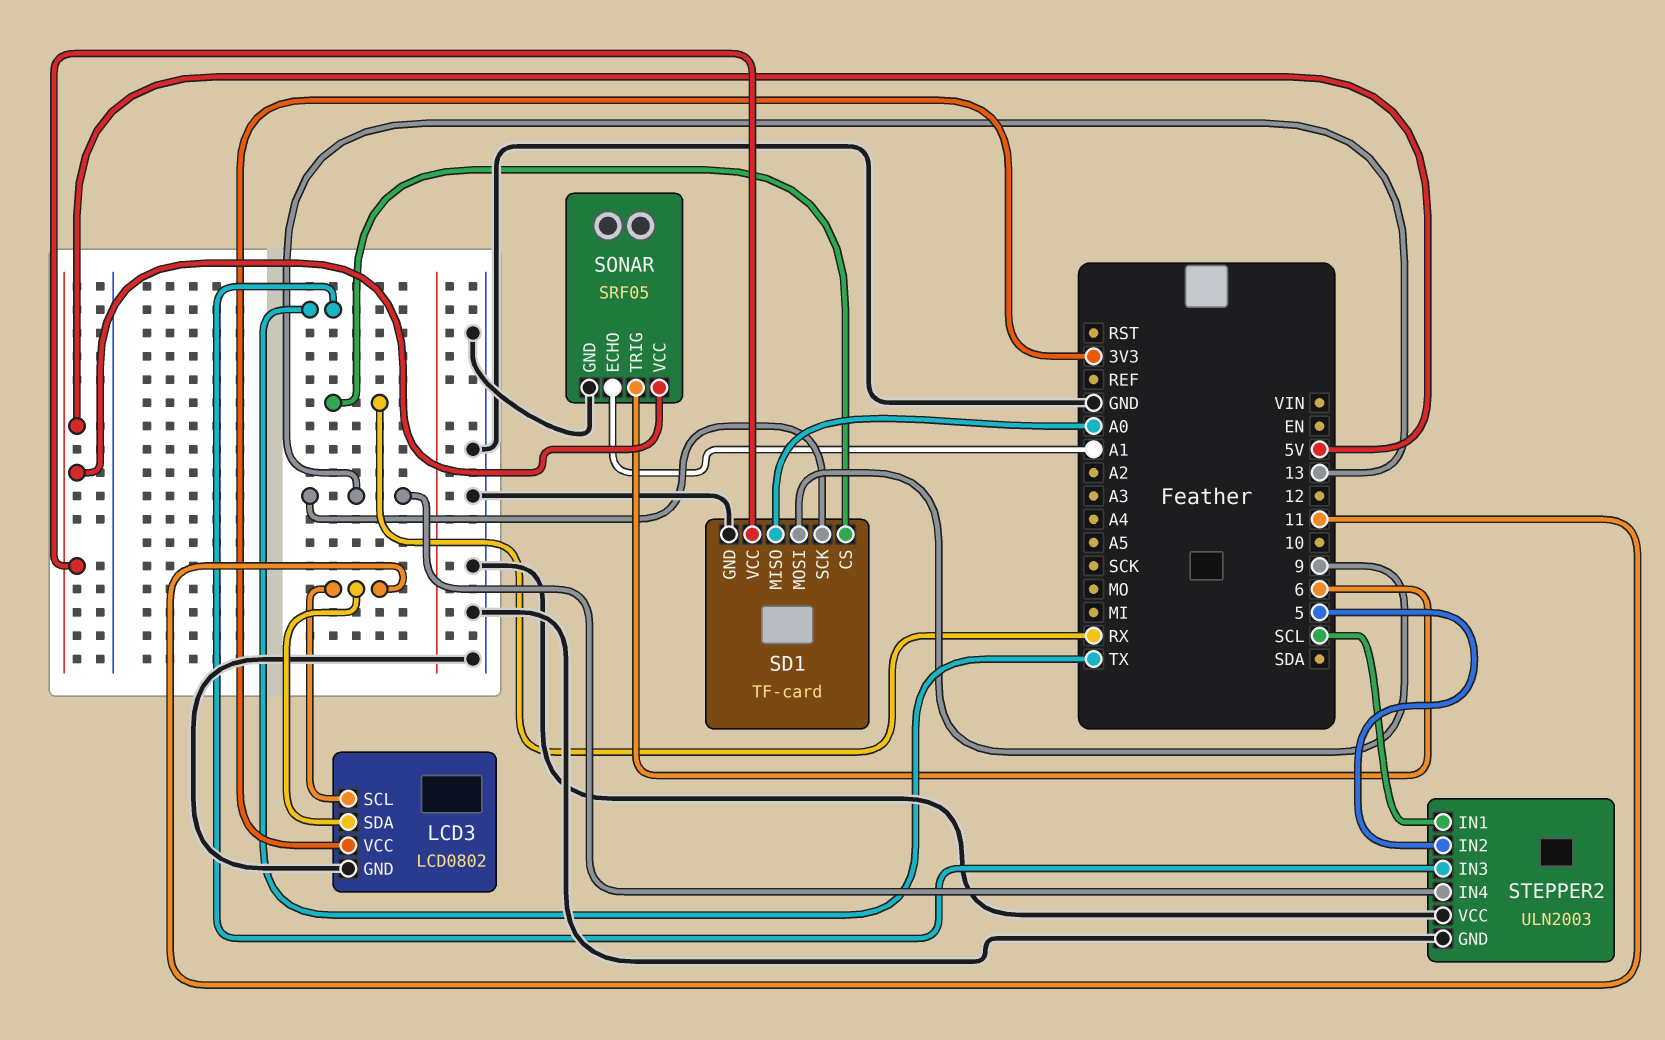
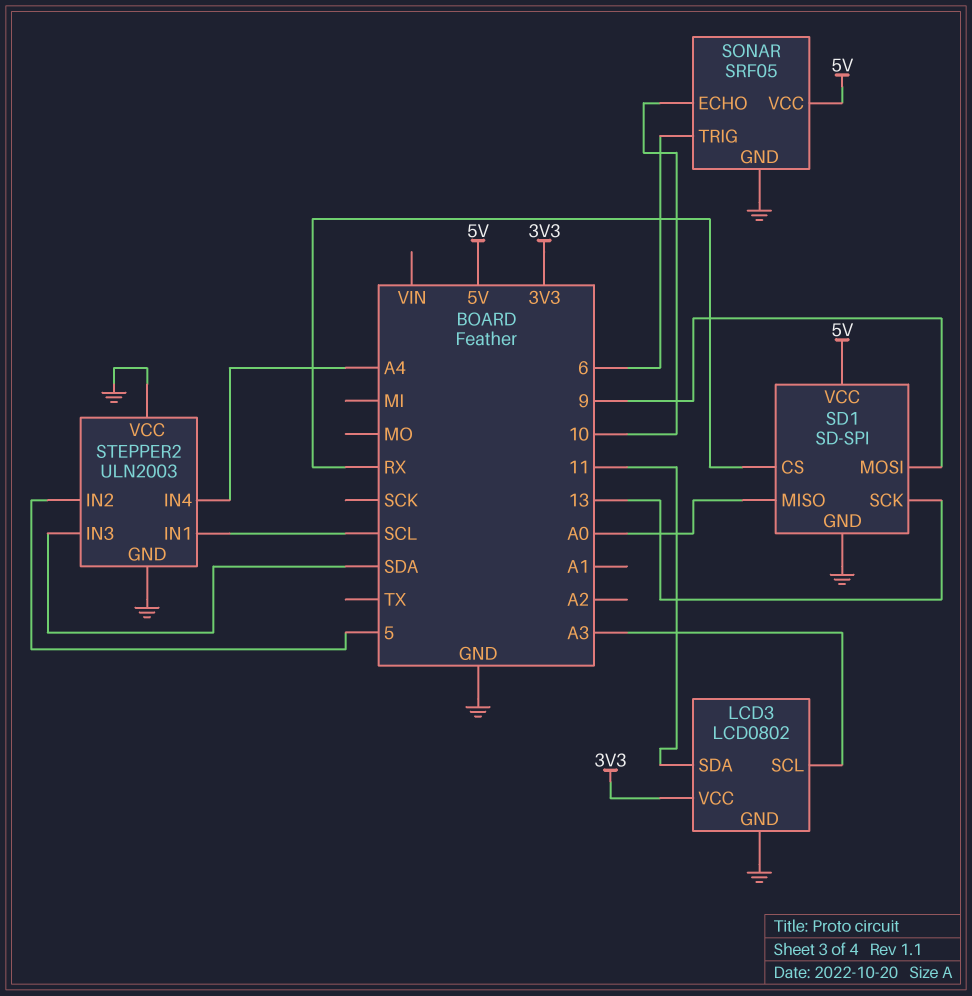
LCD3 pin SCL: 11 -> A3
SD1: TF-card -> SD-SPI
SONAR pin ECHO: A1 -> 10
STEPPER2 pin IN3: TX -> SDA
STEPPER2 pin IN4: 13 -> A4

